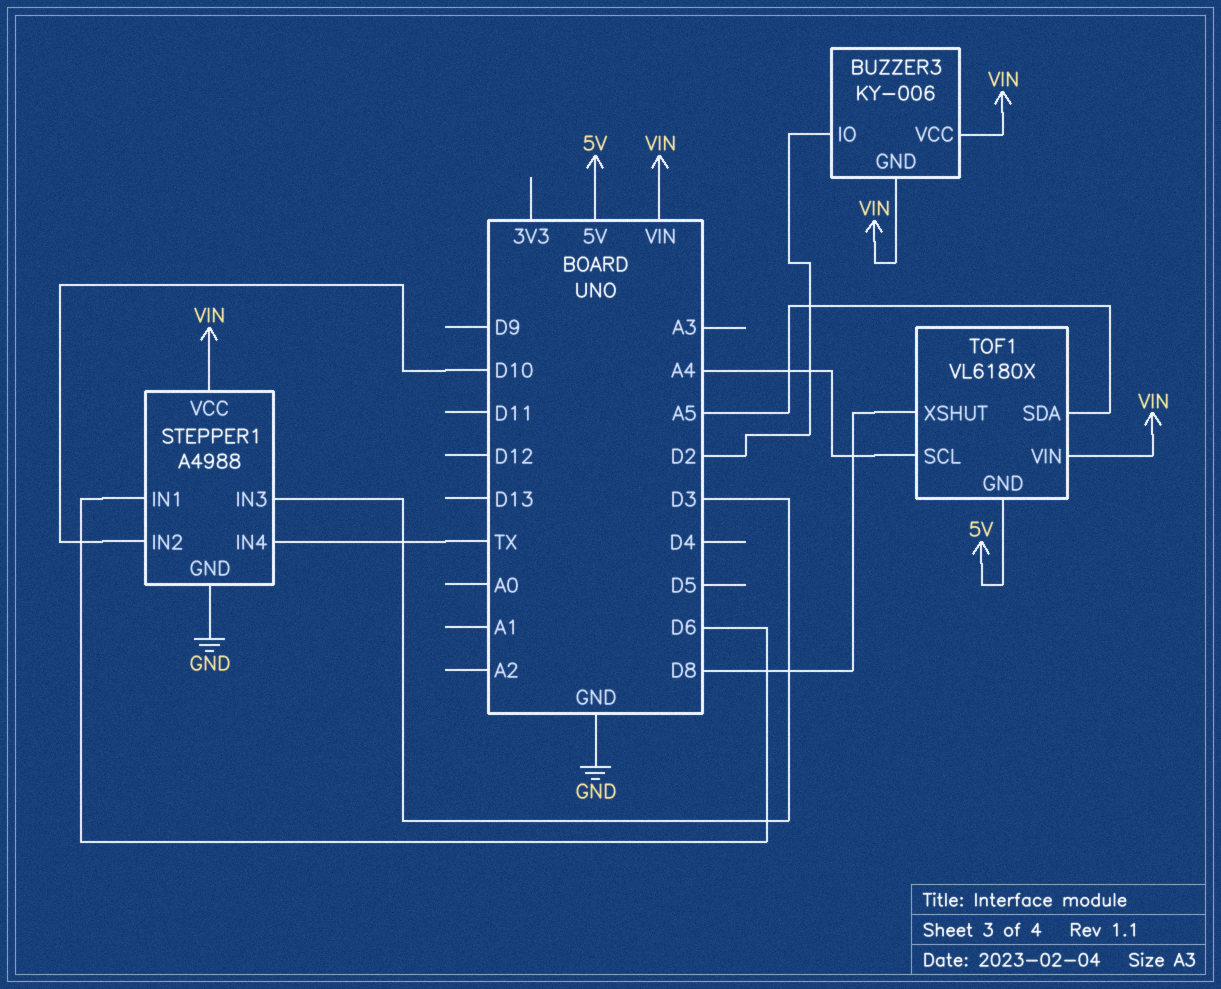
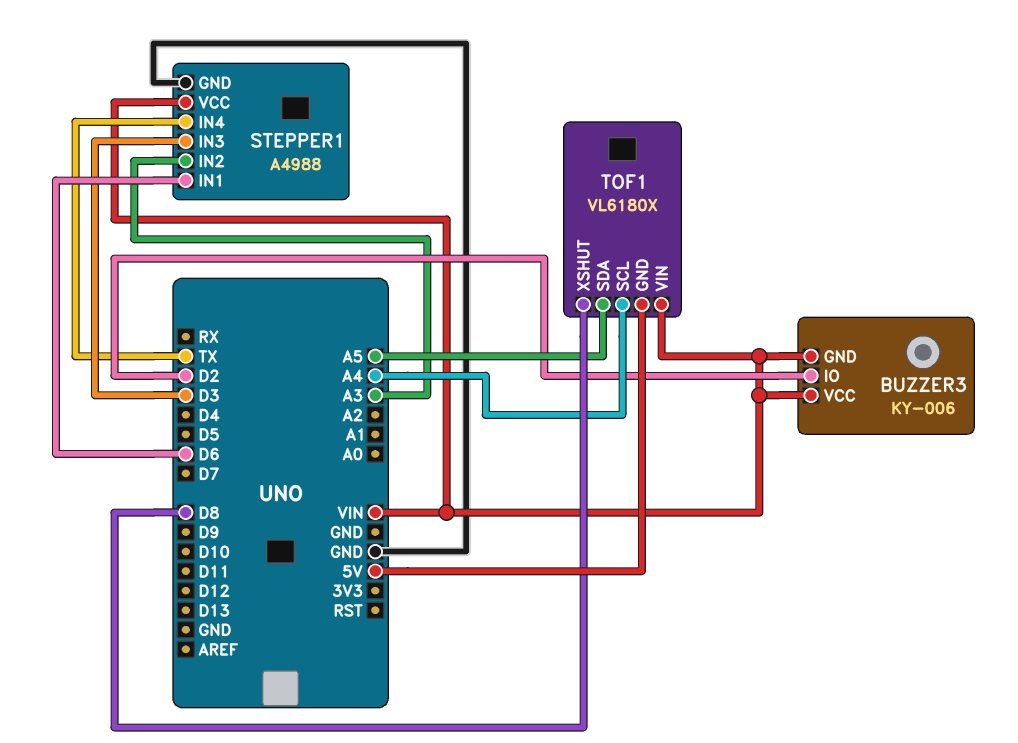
STEPPER1 pin IN2: D10 -> A3

